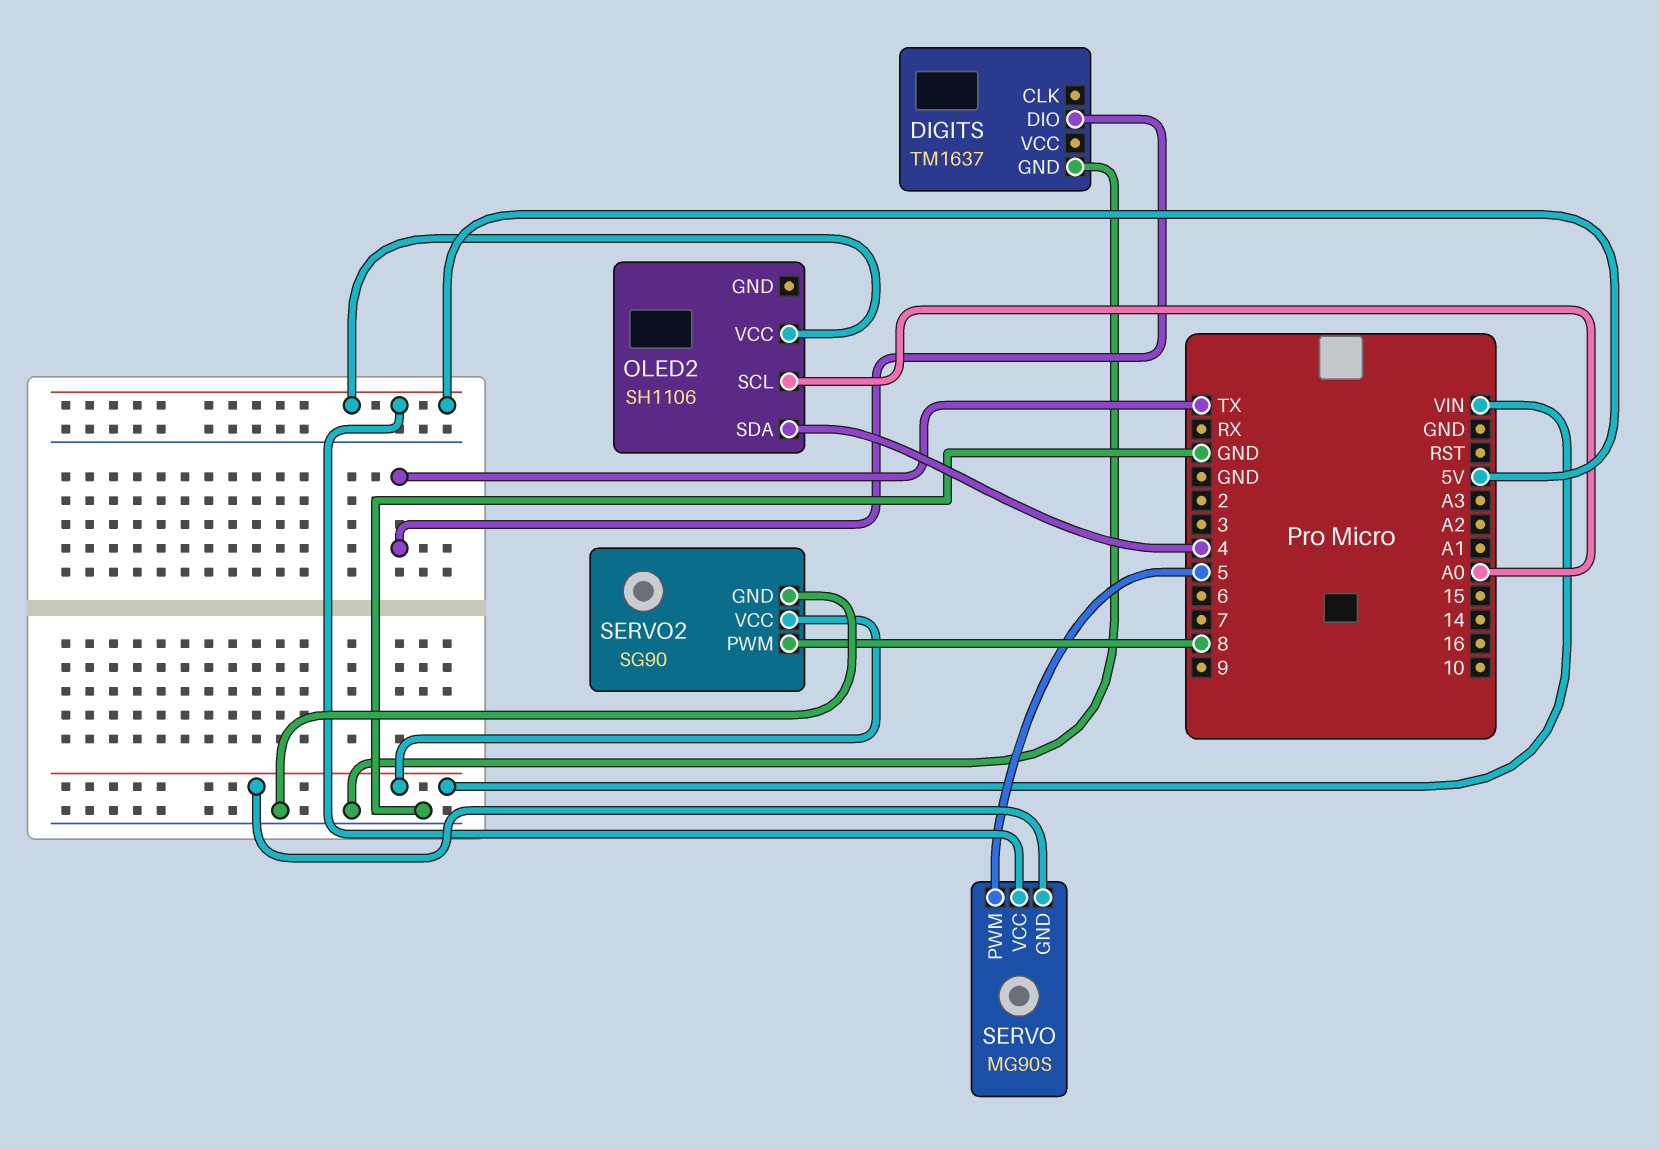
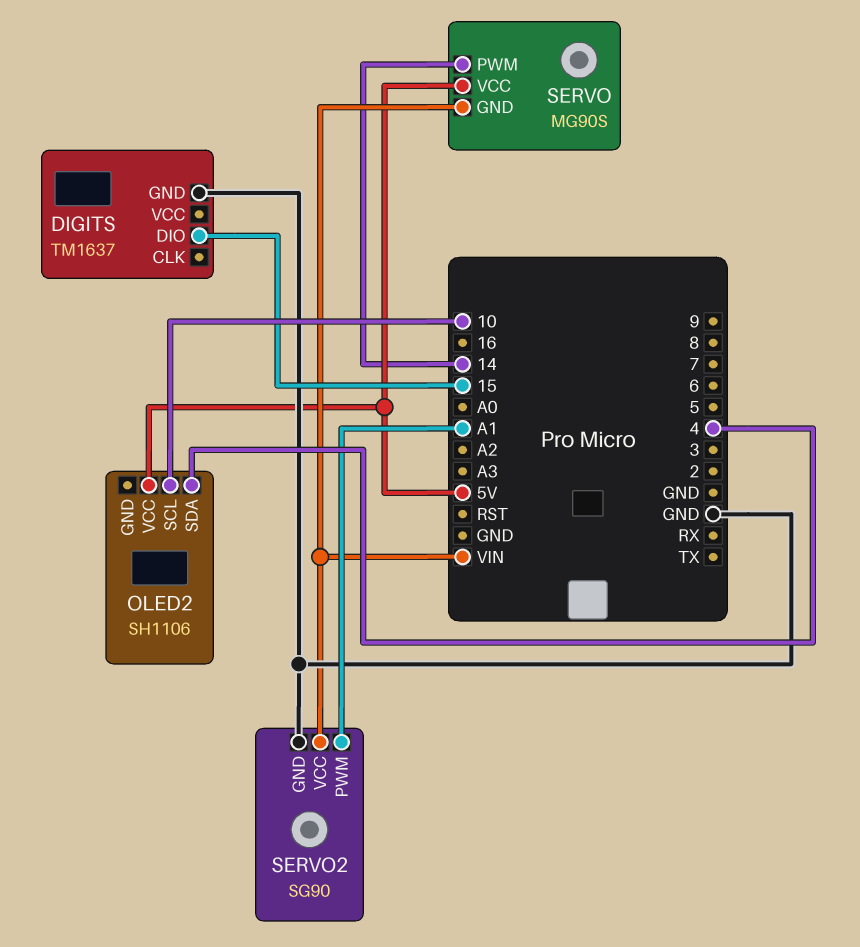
DIGITS pin DIO: TX -> 15
OLED2 pin SCL: A0 -> 10
SERVO pin PWM: 5 -> 14
SERVO2 pin PWM: 8 -> A1

